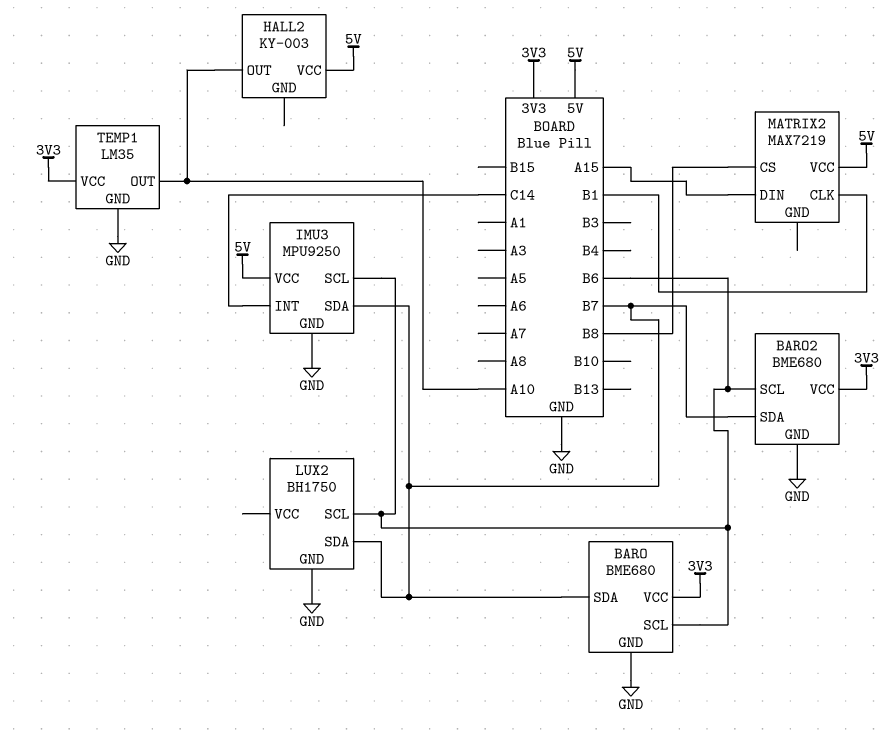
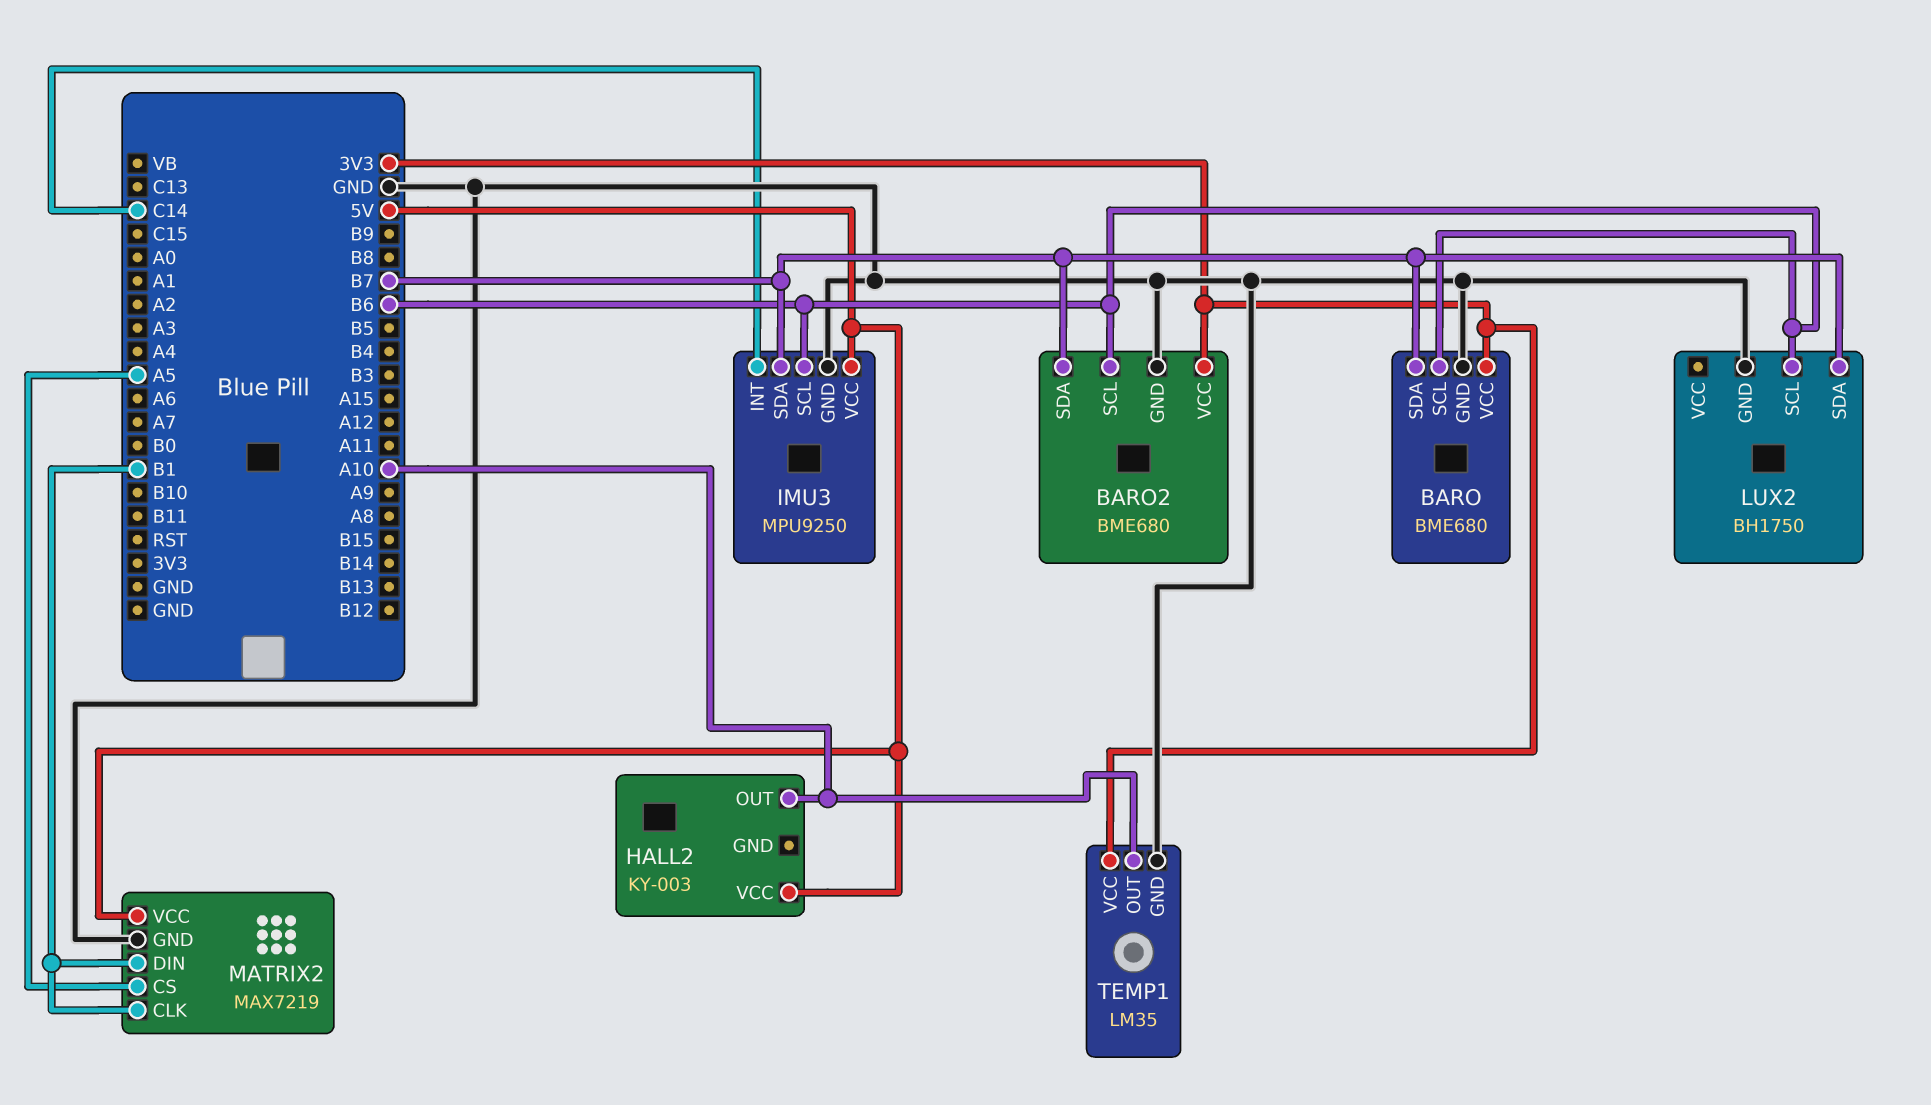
MATRIX2 pin CS: B8 -> A5
MATRIX2 pin DIN: A15 -> B1
MATRIX2 pin GND: none -> GND

